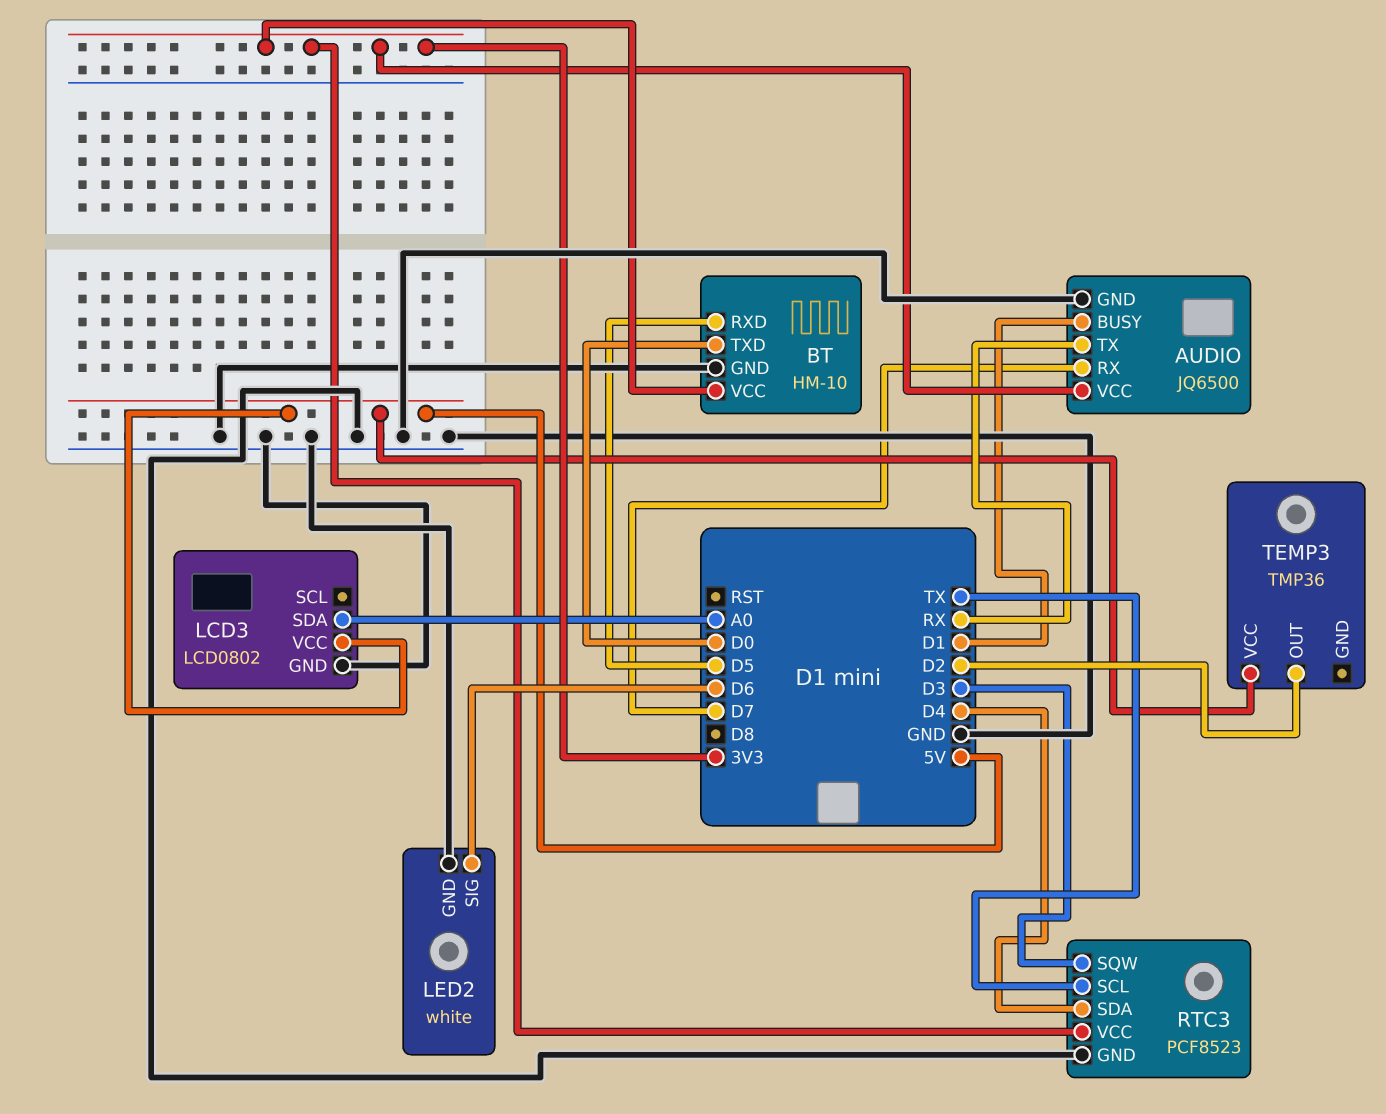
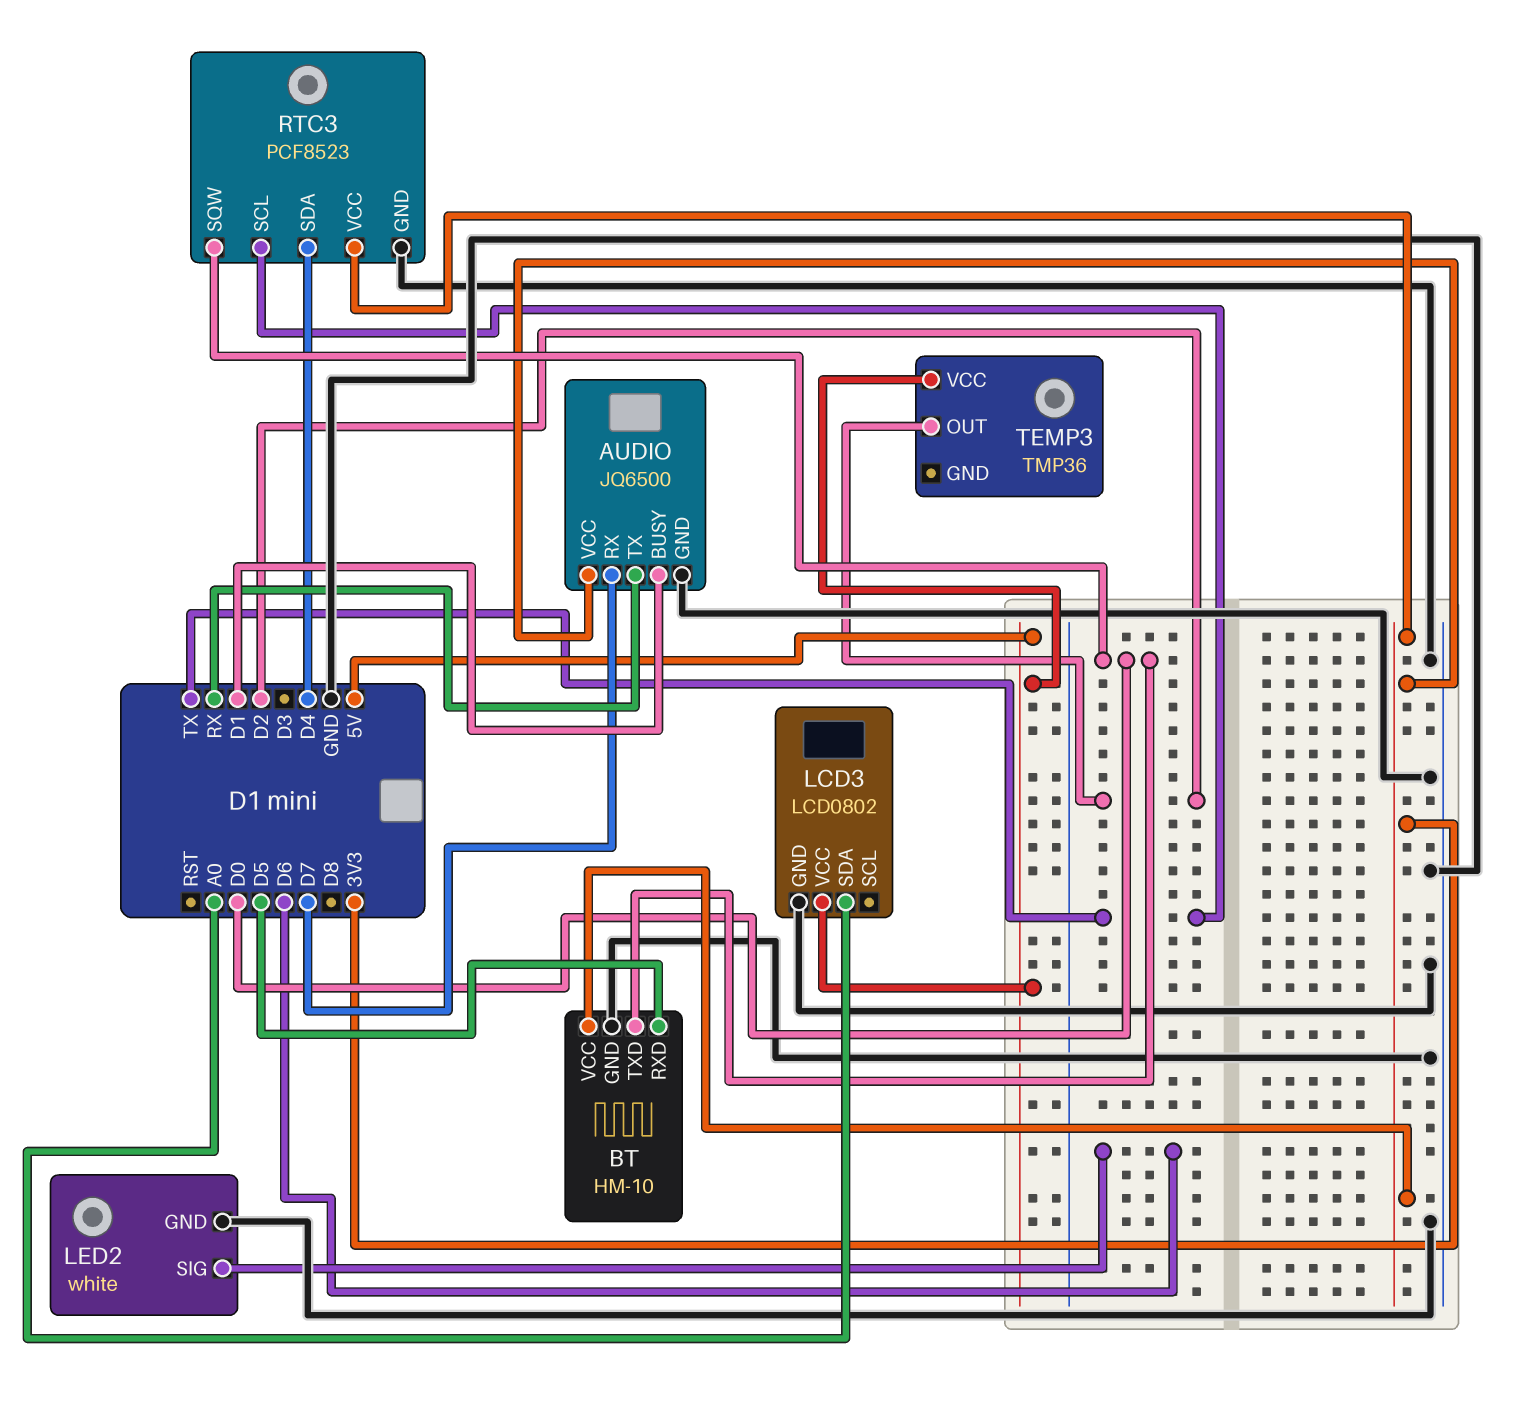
RTC3 pin SQW: D3 -> D0

